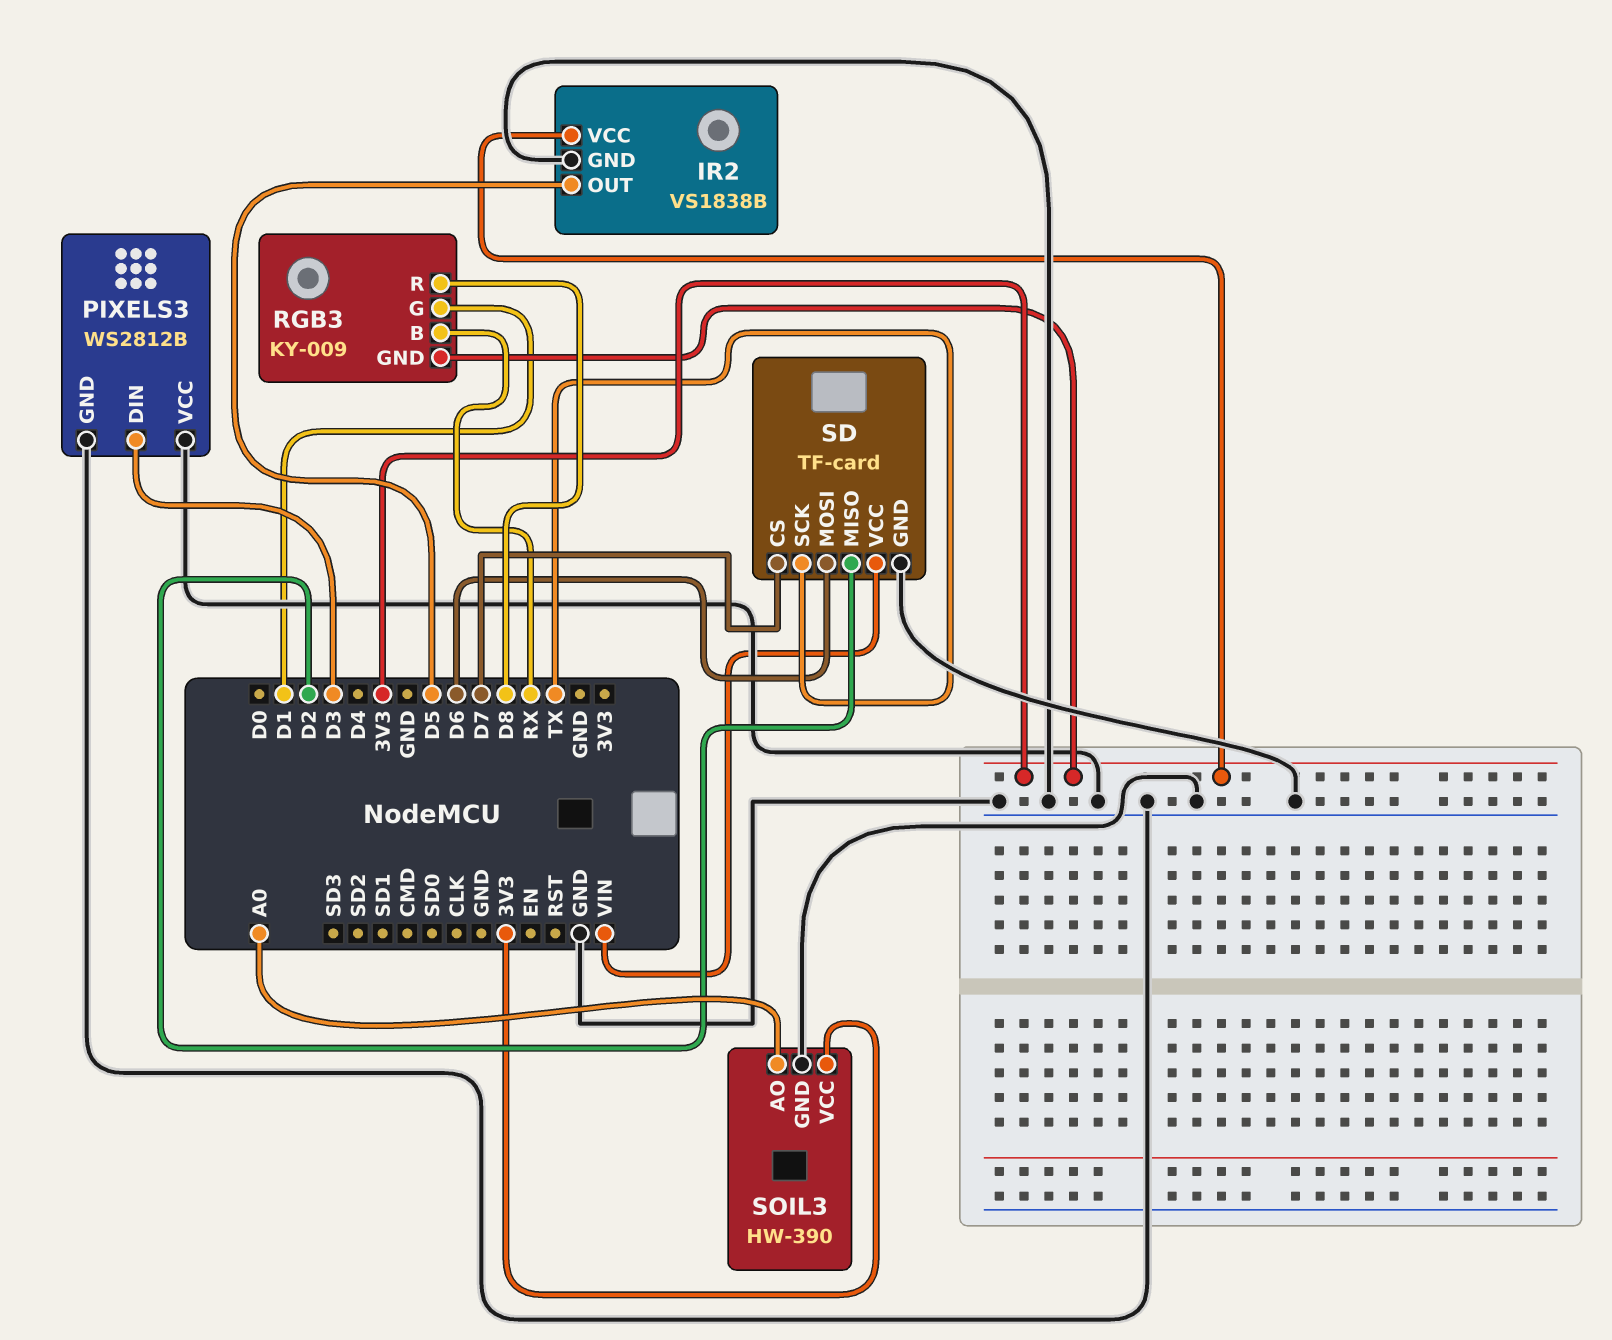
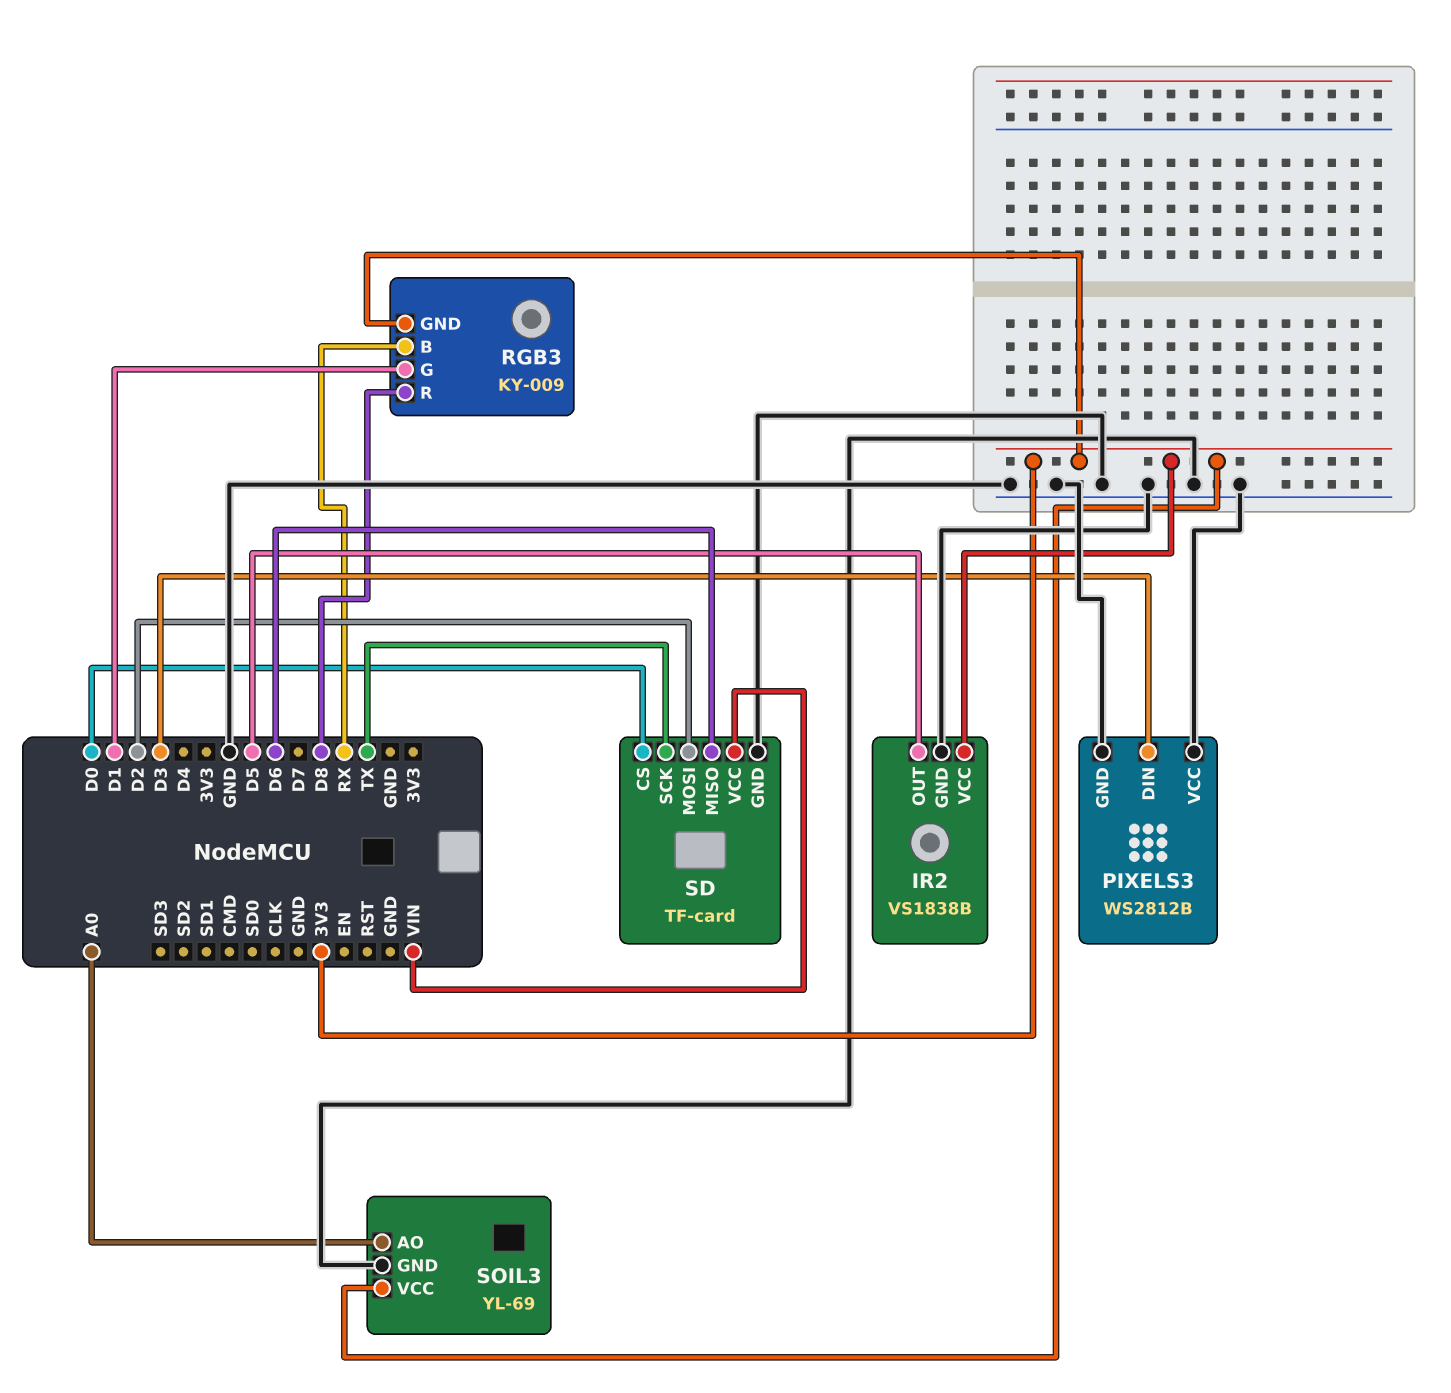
SD pin CS: D7 -> D0
SD pin MISO: D2 -> D6
SD pin MOSI: D6 -> D2
SOIL3: HW-390 -> YL-69

